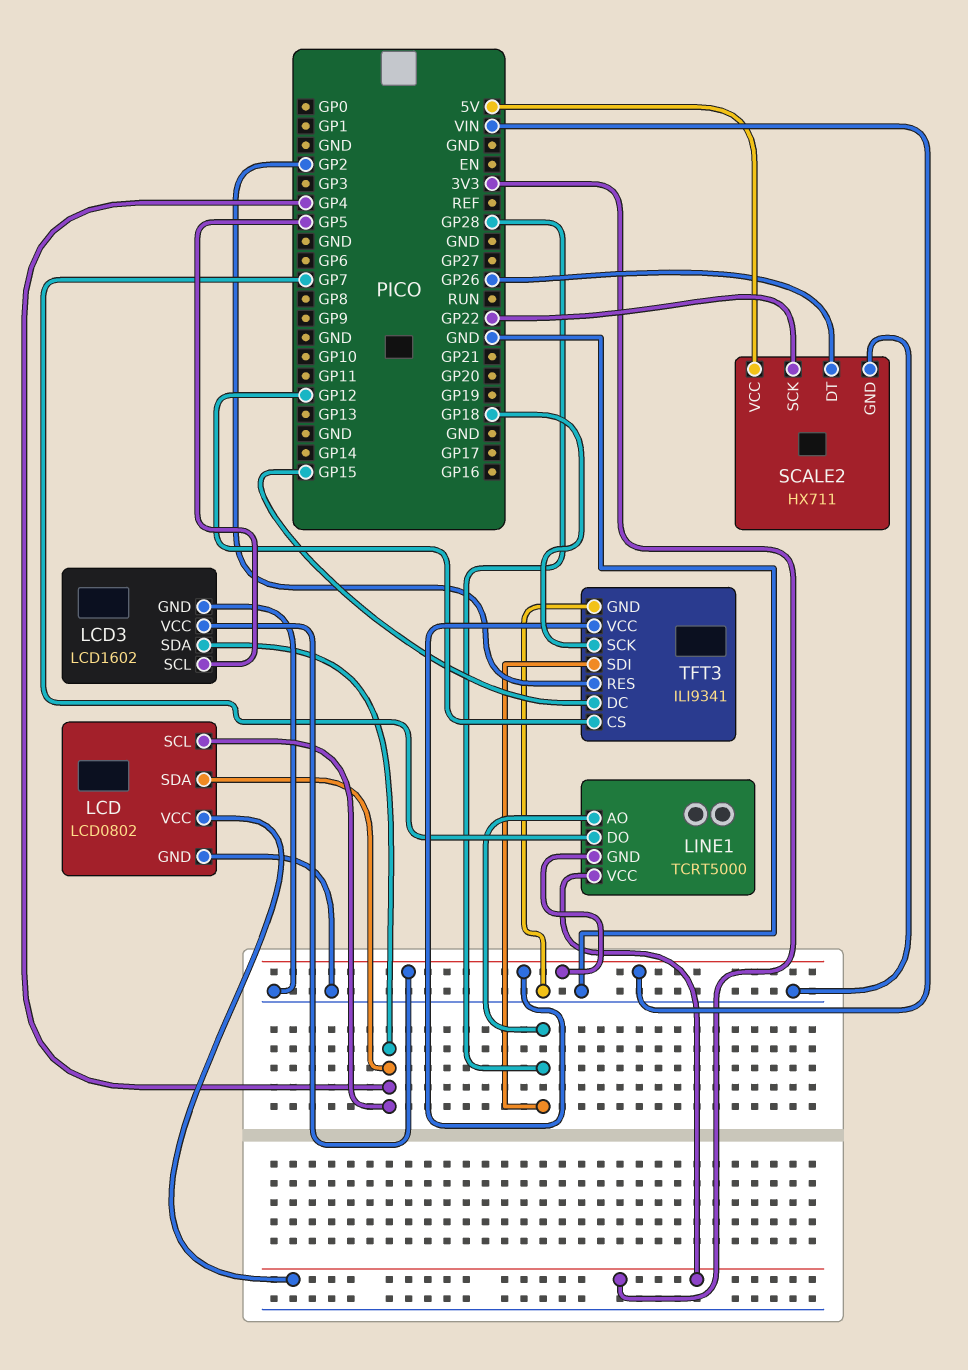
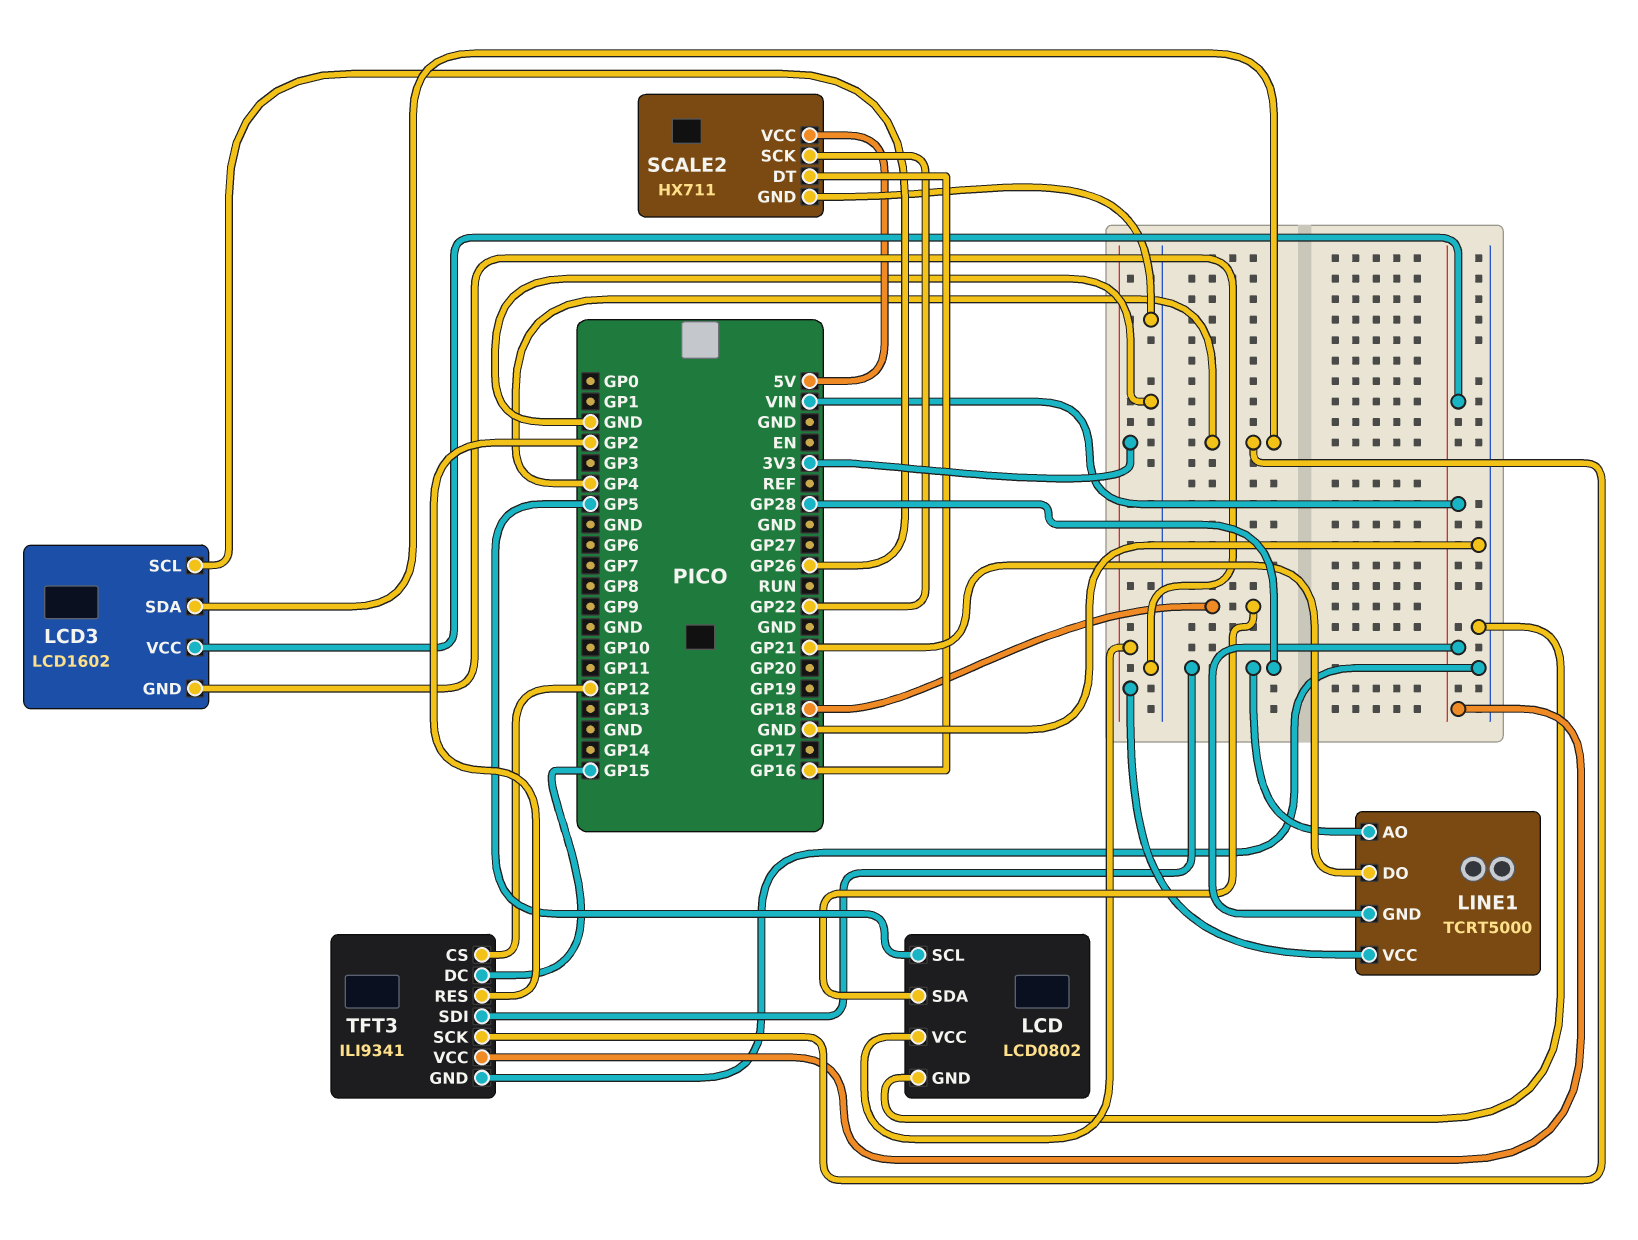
LCD pin SCL: GP4 -> GP5
LCD pin SDA: GP4 -> GP18
LCD3 pin SCL: GP5 -> GP26
LINE1 pin DO: GP7 -> GP21
SCALE2 pin DT: GP26 -> GP16
TFT3 pin SCK: GP18 -> GP4

